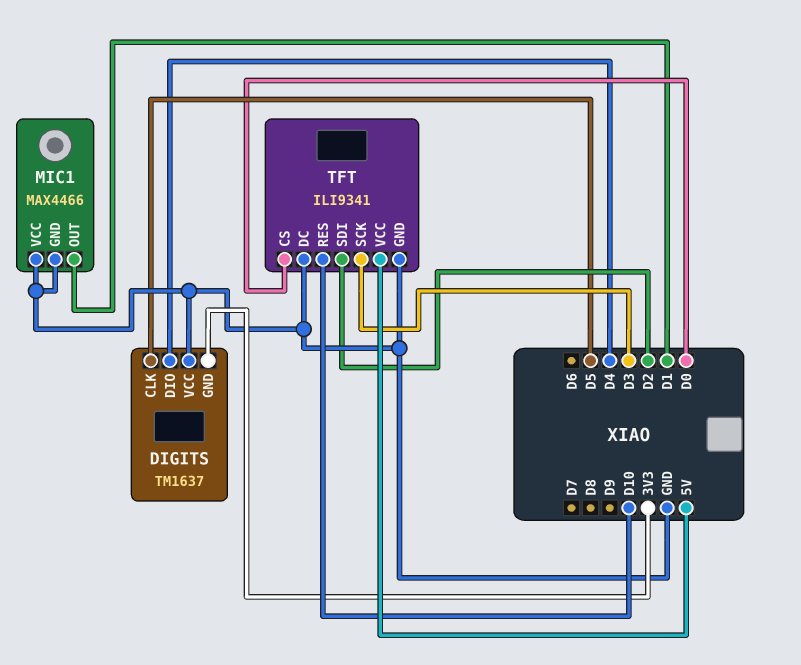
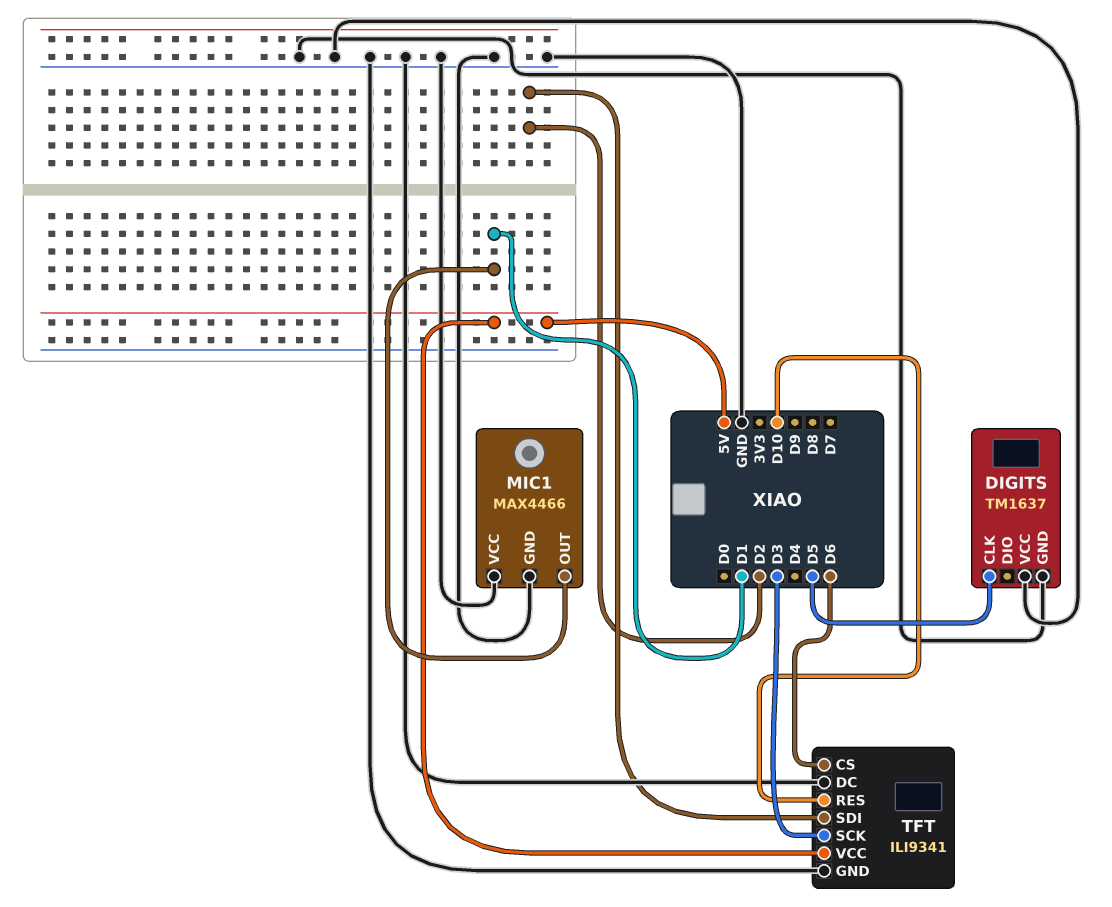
DIGITS pin DIO: D4 -> none
DIGITS pin GND: 3V3 -> GND
TFT pin CS: D0 -> D6

